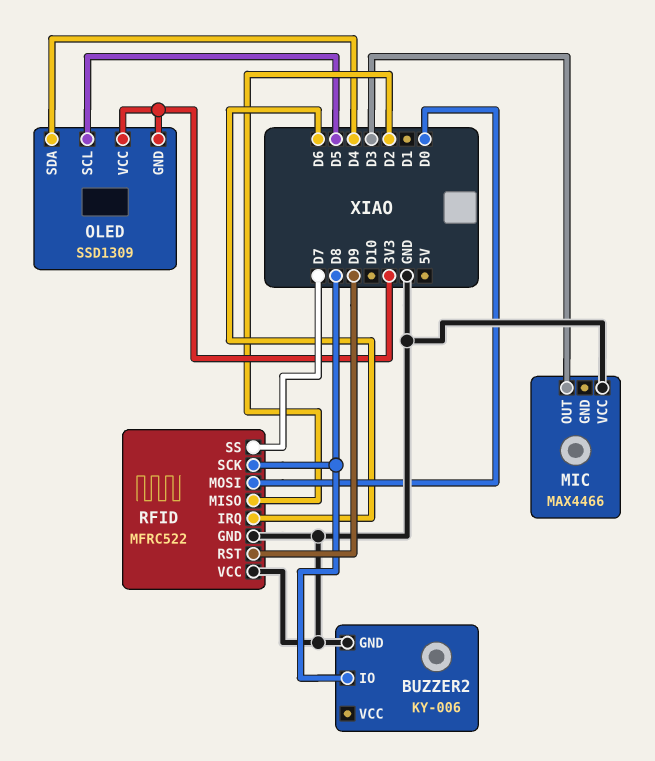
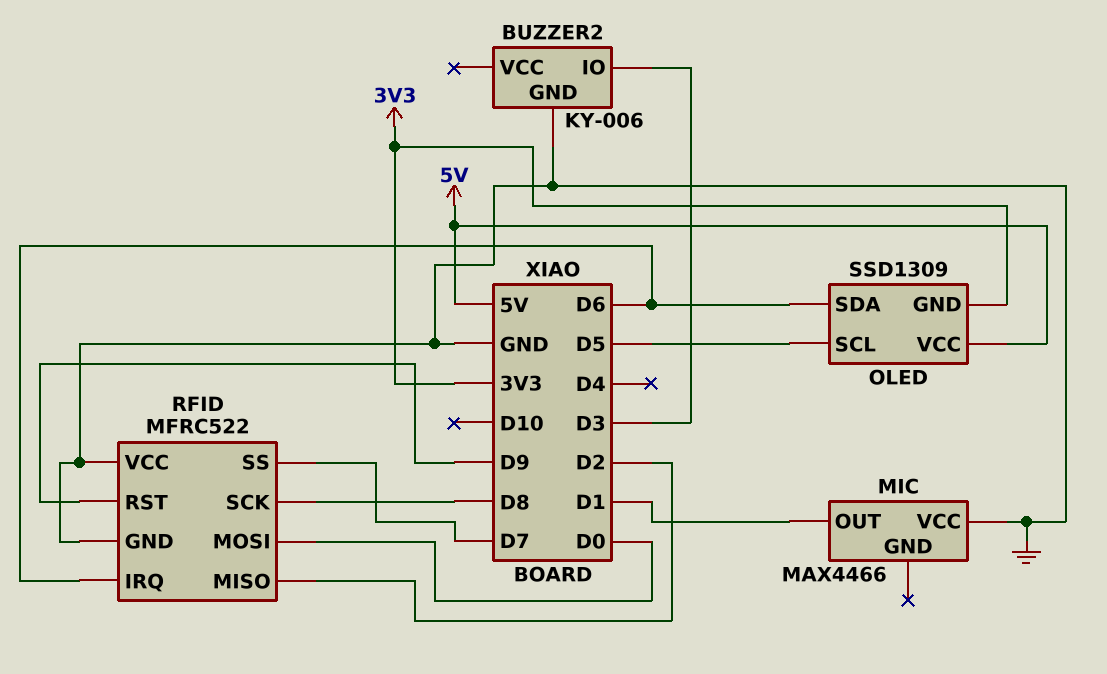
BUZZER2 pin IO: D8 -> D3
MIC pin OUT: D3 -> D1
OLED pin SDA: D4 -> D6
OLED pin VCC: 3V3 -> 5V

